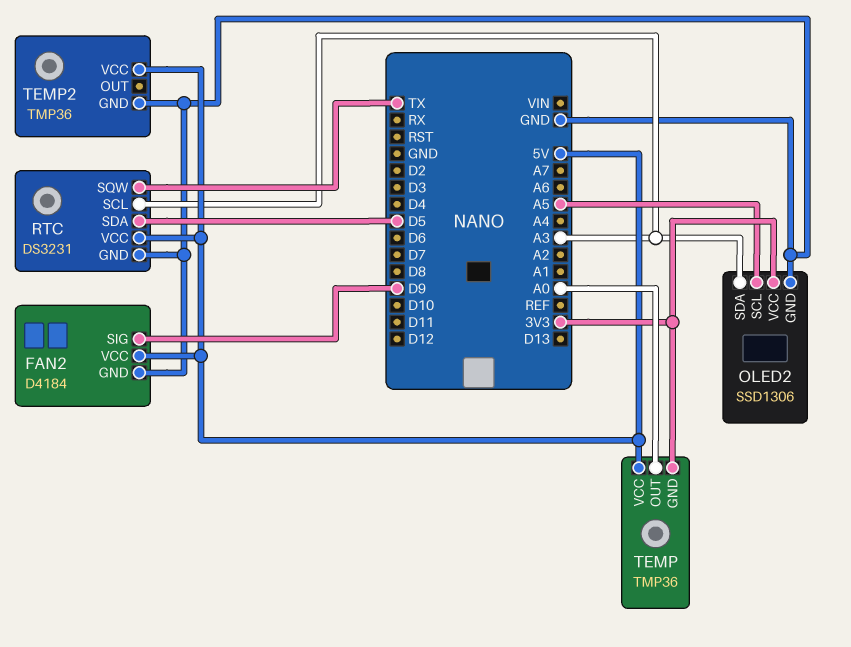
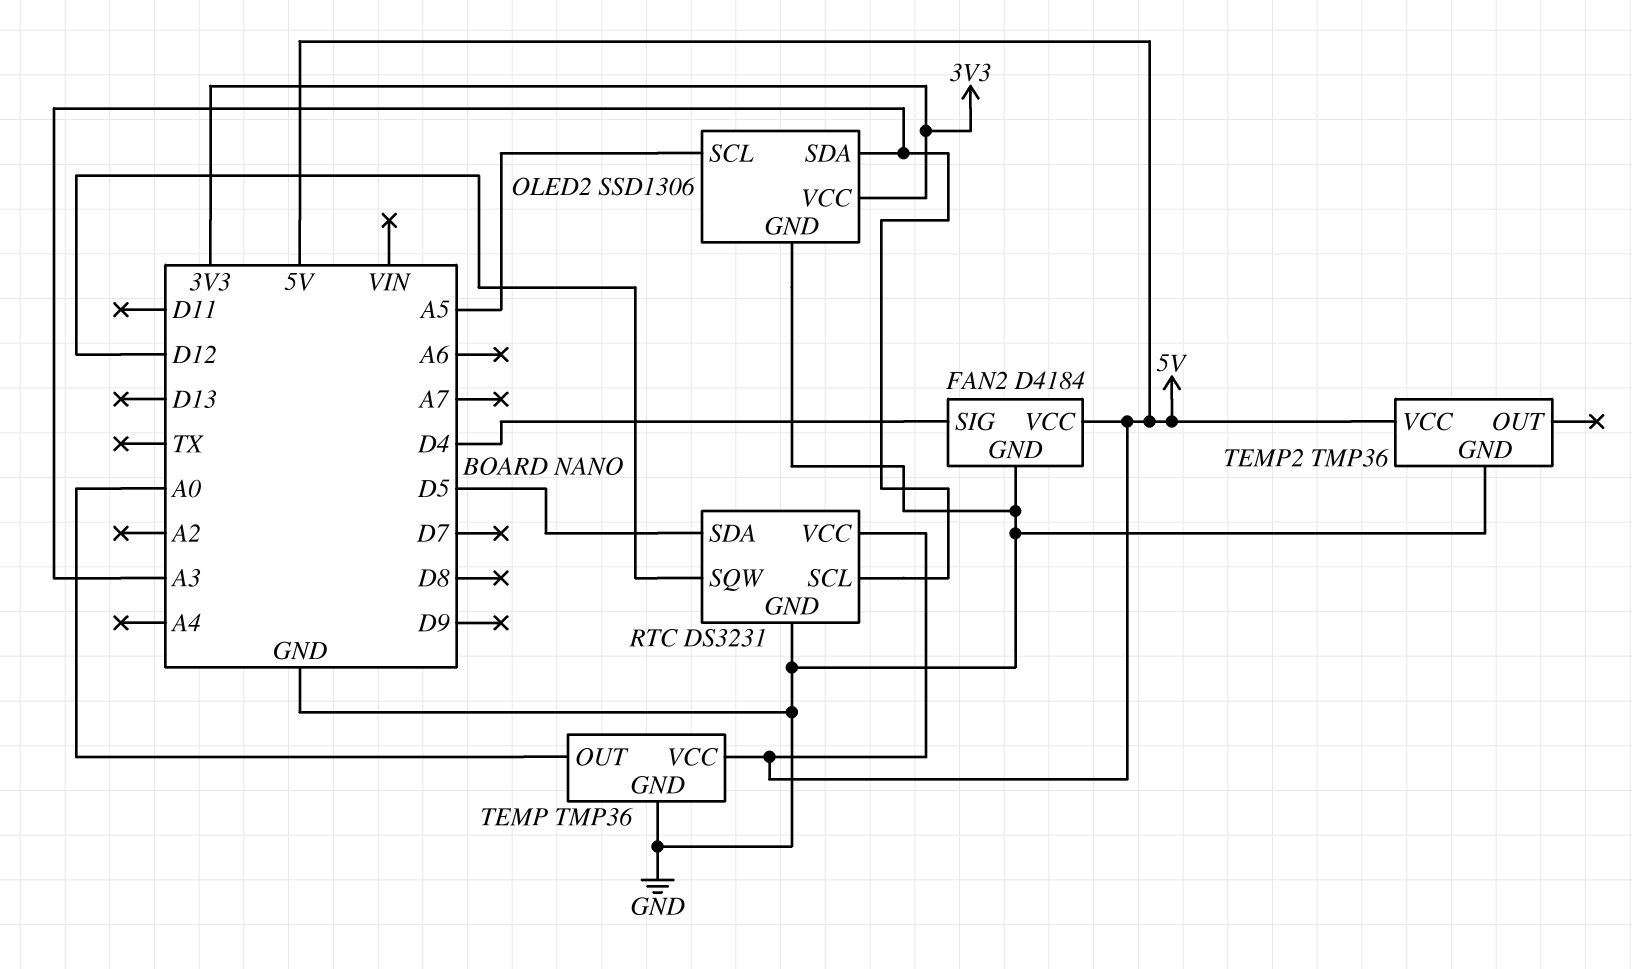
FAN2 pin SIG: D9 -> D4
RTC pin SQW: TX -> D12
TEMP pin GND: 3V3 -> GND

